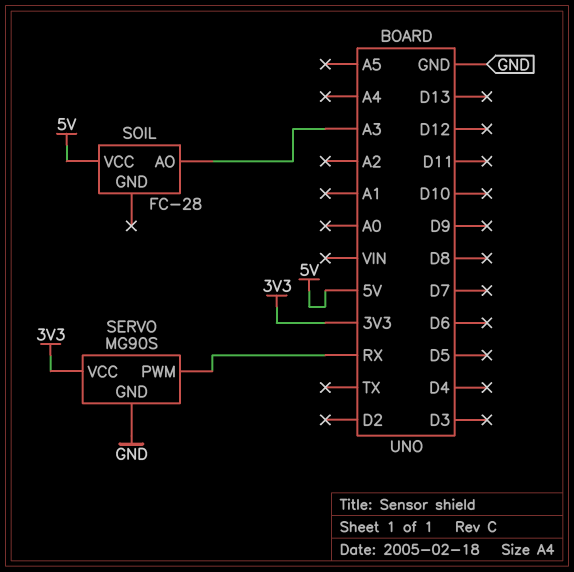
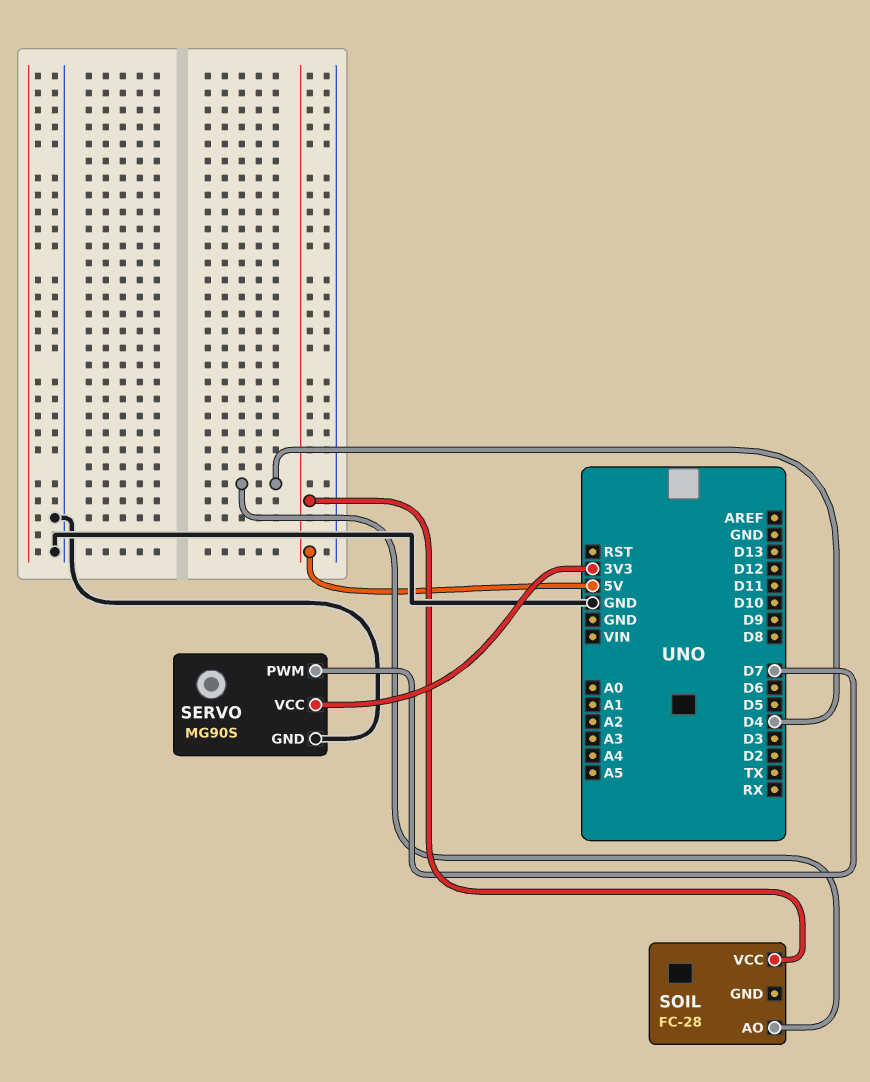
SERVO pin PWM: RX -> D7
SOIL pin AO: A3 -> D4

